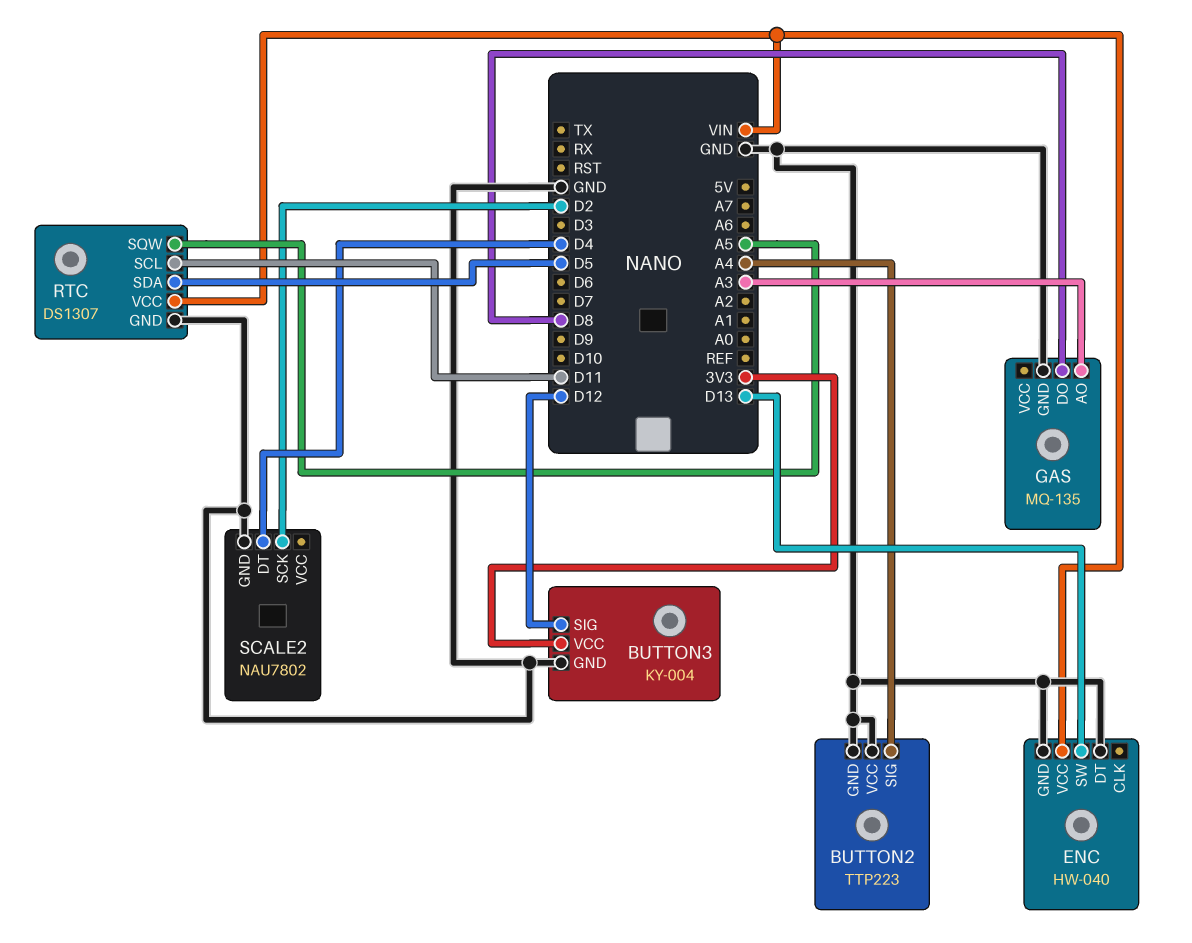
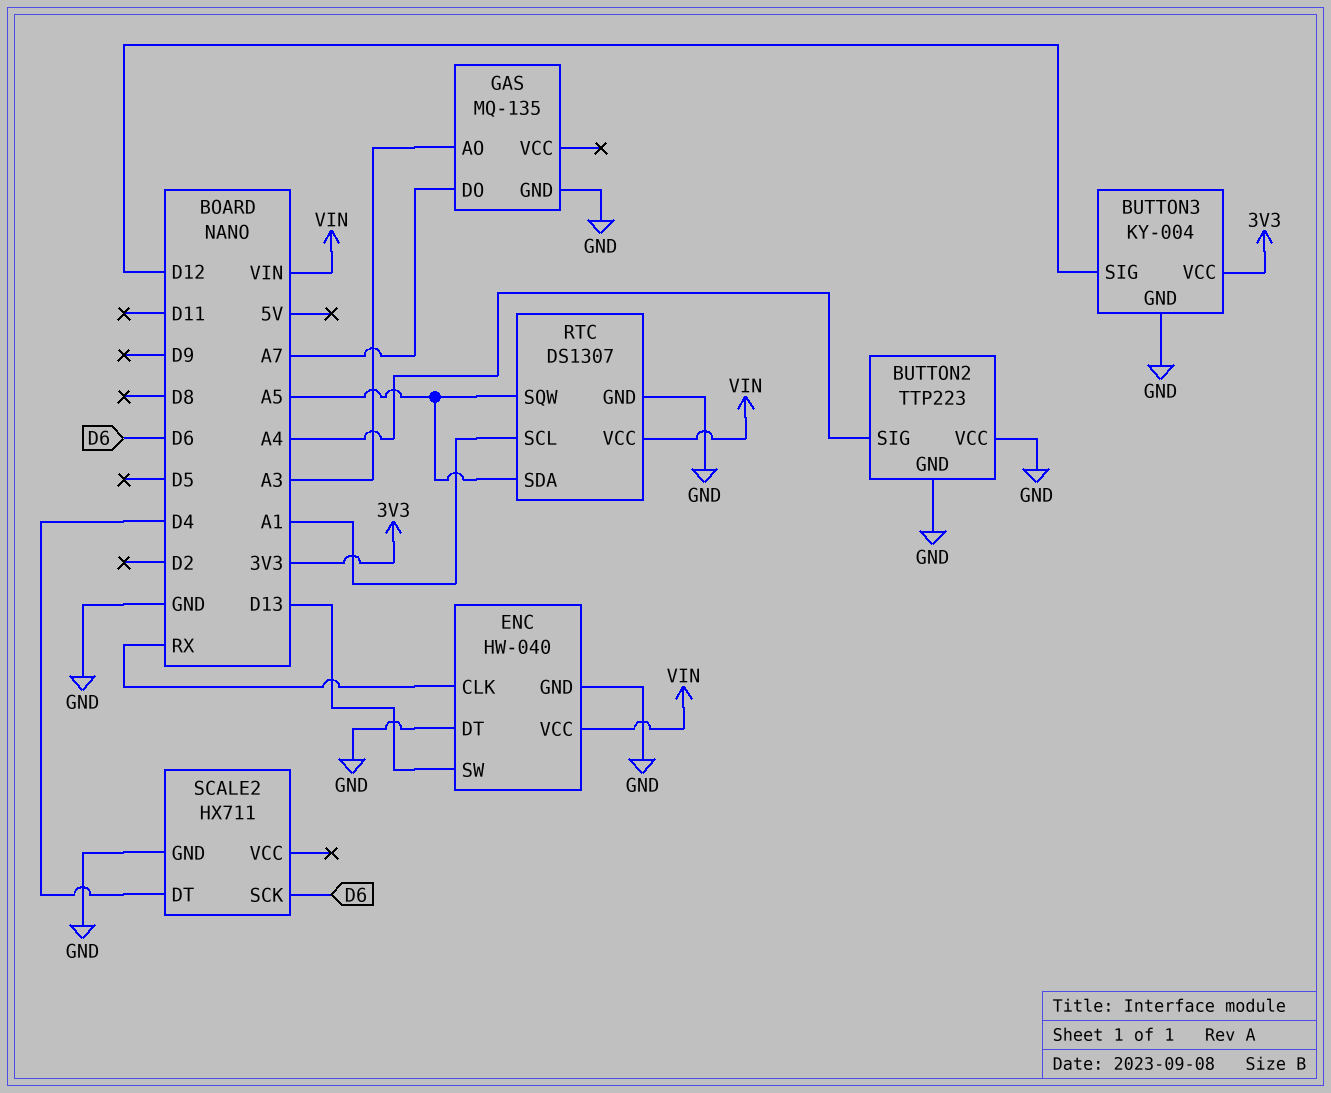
ENC pin CLK: none -> RX
GAS pin DO: D8 -> A7
RTC pin SCL: D11 -> A1
RTC pin SDA: D5 -> A5
SCALE2: NAU7802 -> HX711
SCALE2 pin SCK: D2 -> D6

